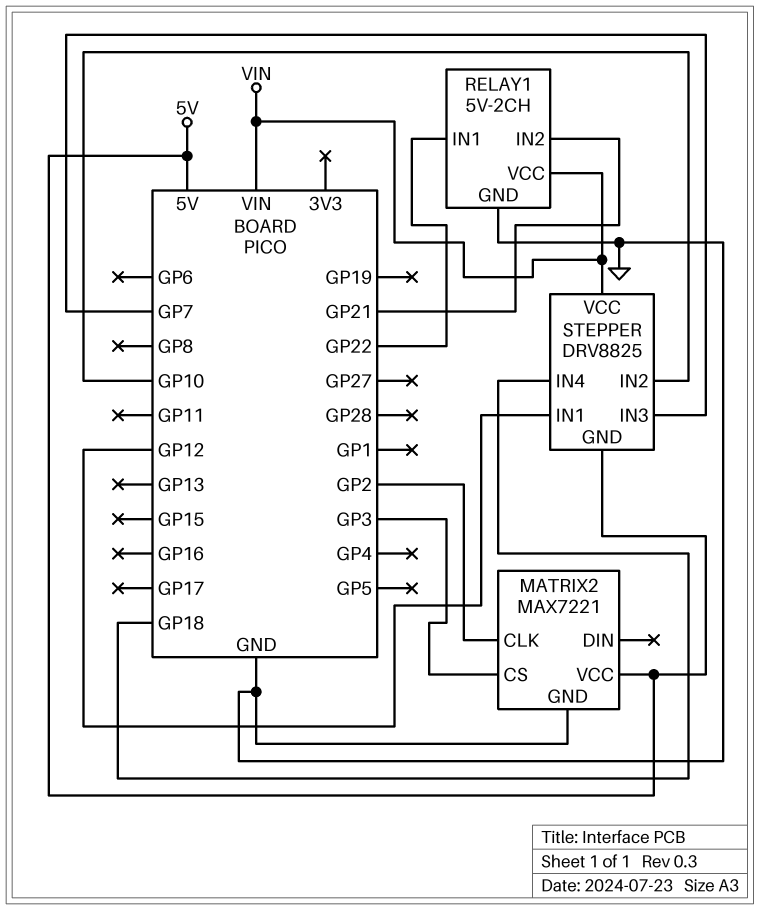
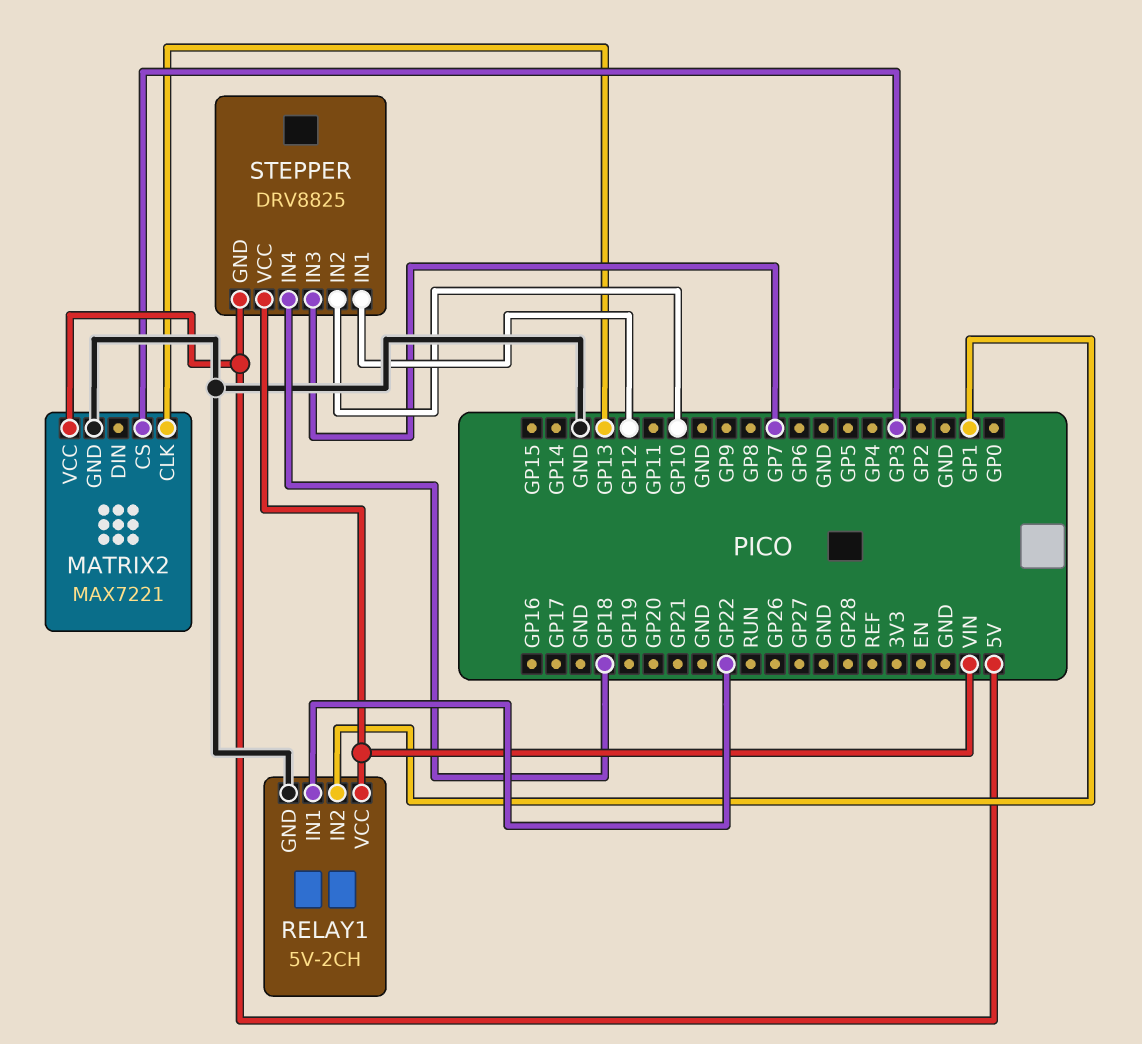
MATRIX2 pin CLK: GP2 -> GP13
RELAY1 pin IN2: GP21 -> GP1

